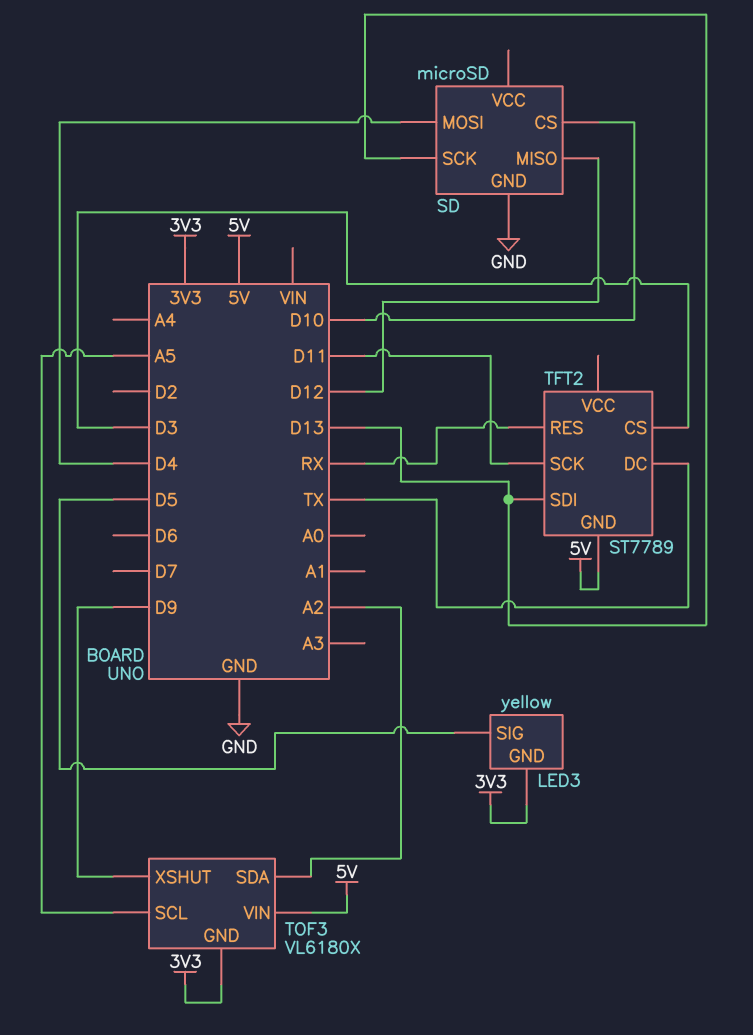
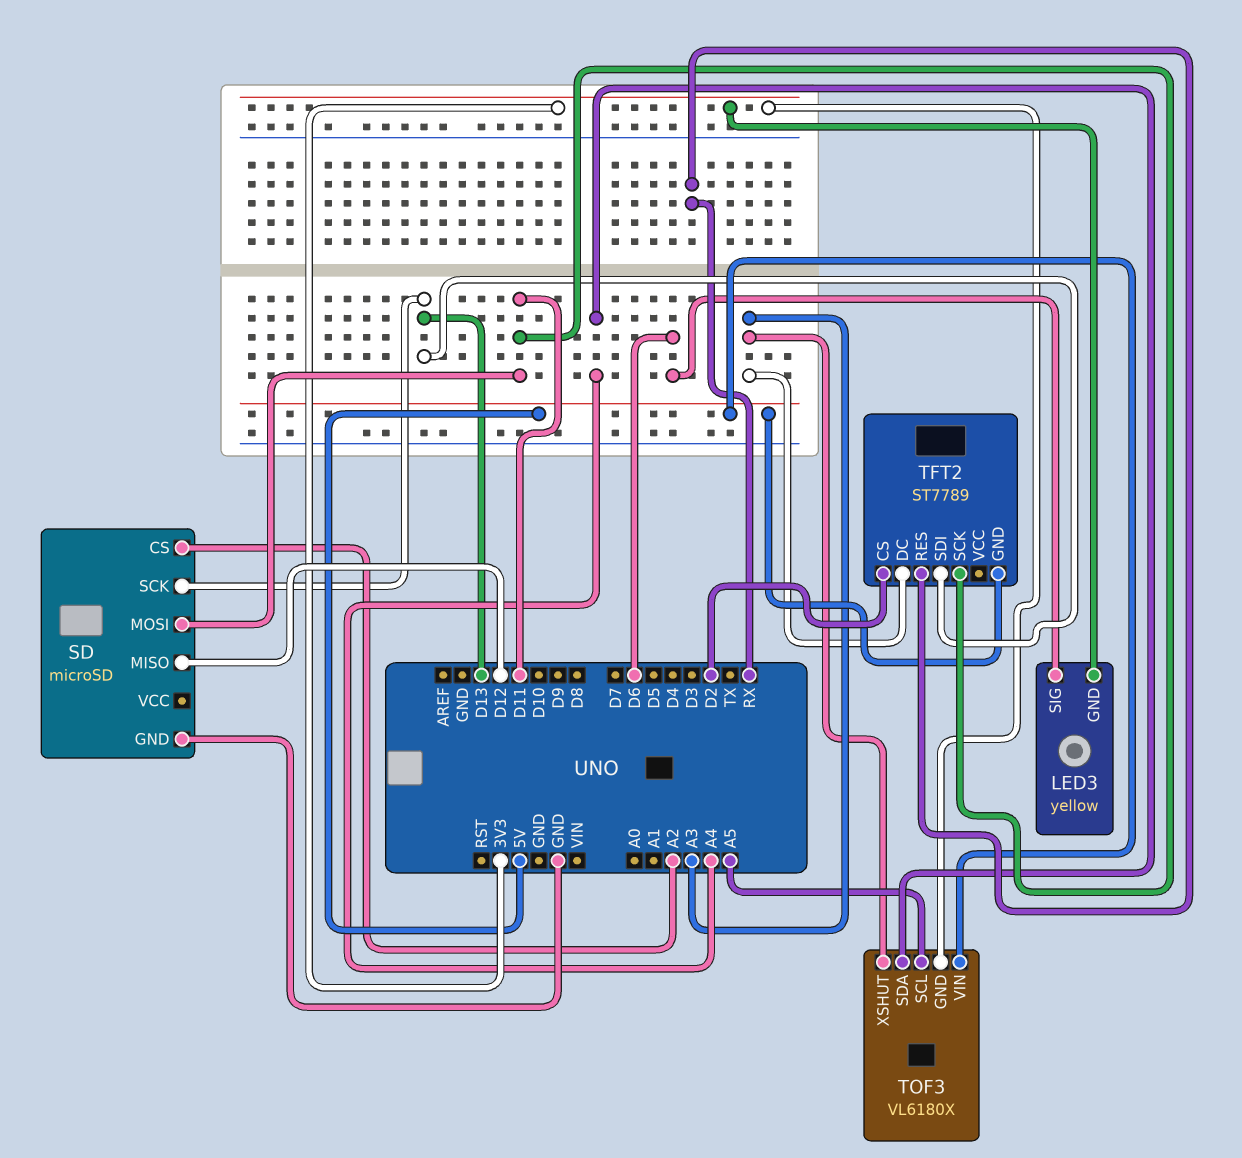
LED3 pin SIG: D5 -> D6
SD pin CS: D10 -> A2
SD pin MOSI: D4 -> D11
TFT2 pin CS: D3 -> D2
TFT2 pin DC: TX -> A3
TOF3 pin SDA: A2 -> A4
TOF3 pin XSHUT: D9 -> A3

